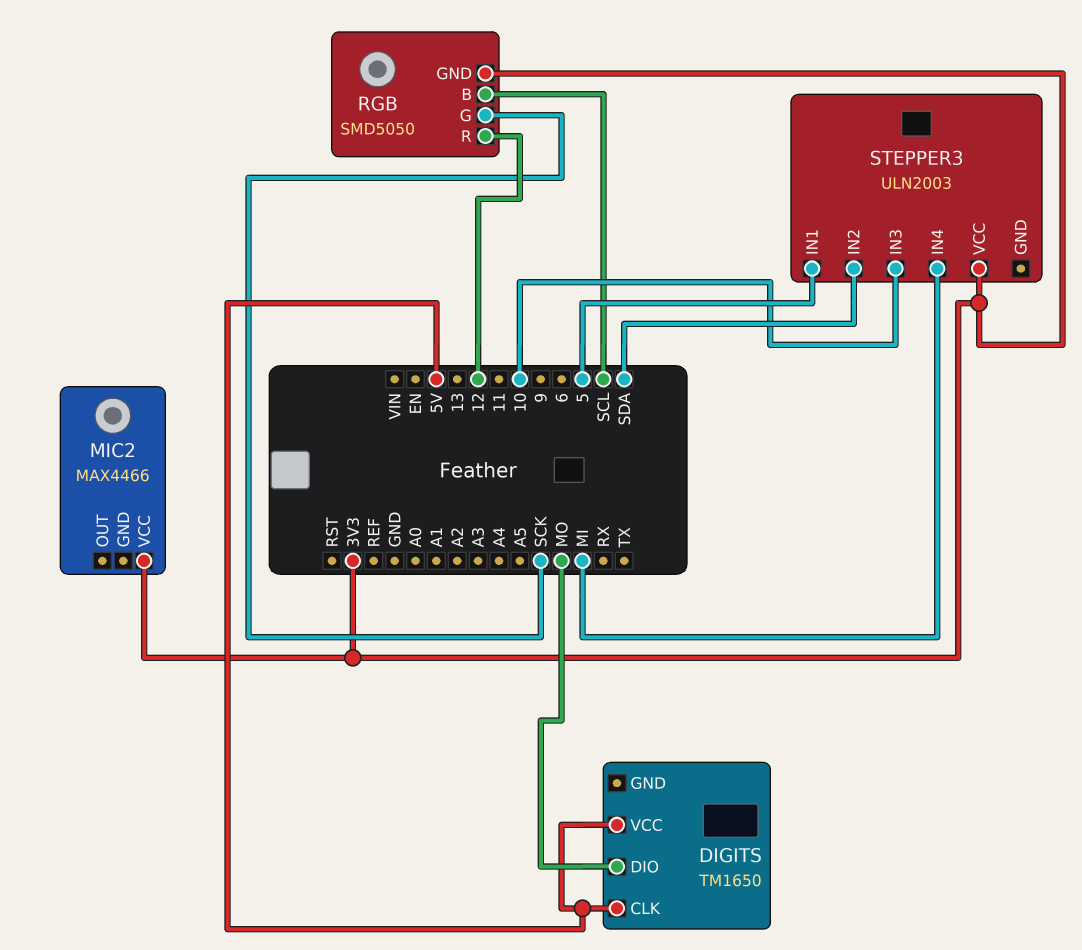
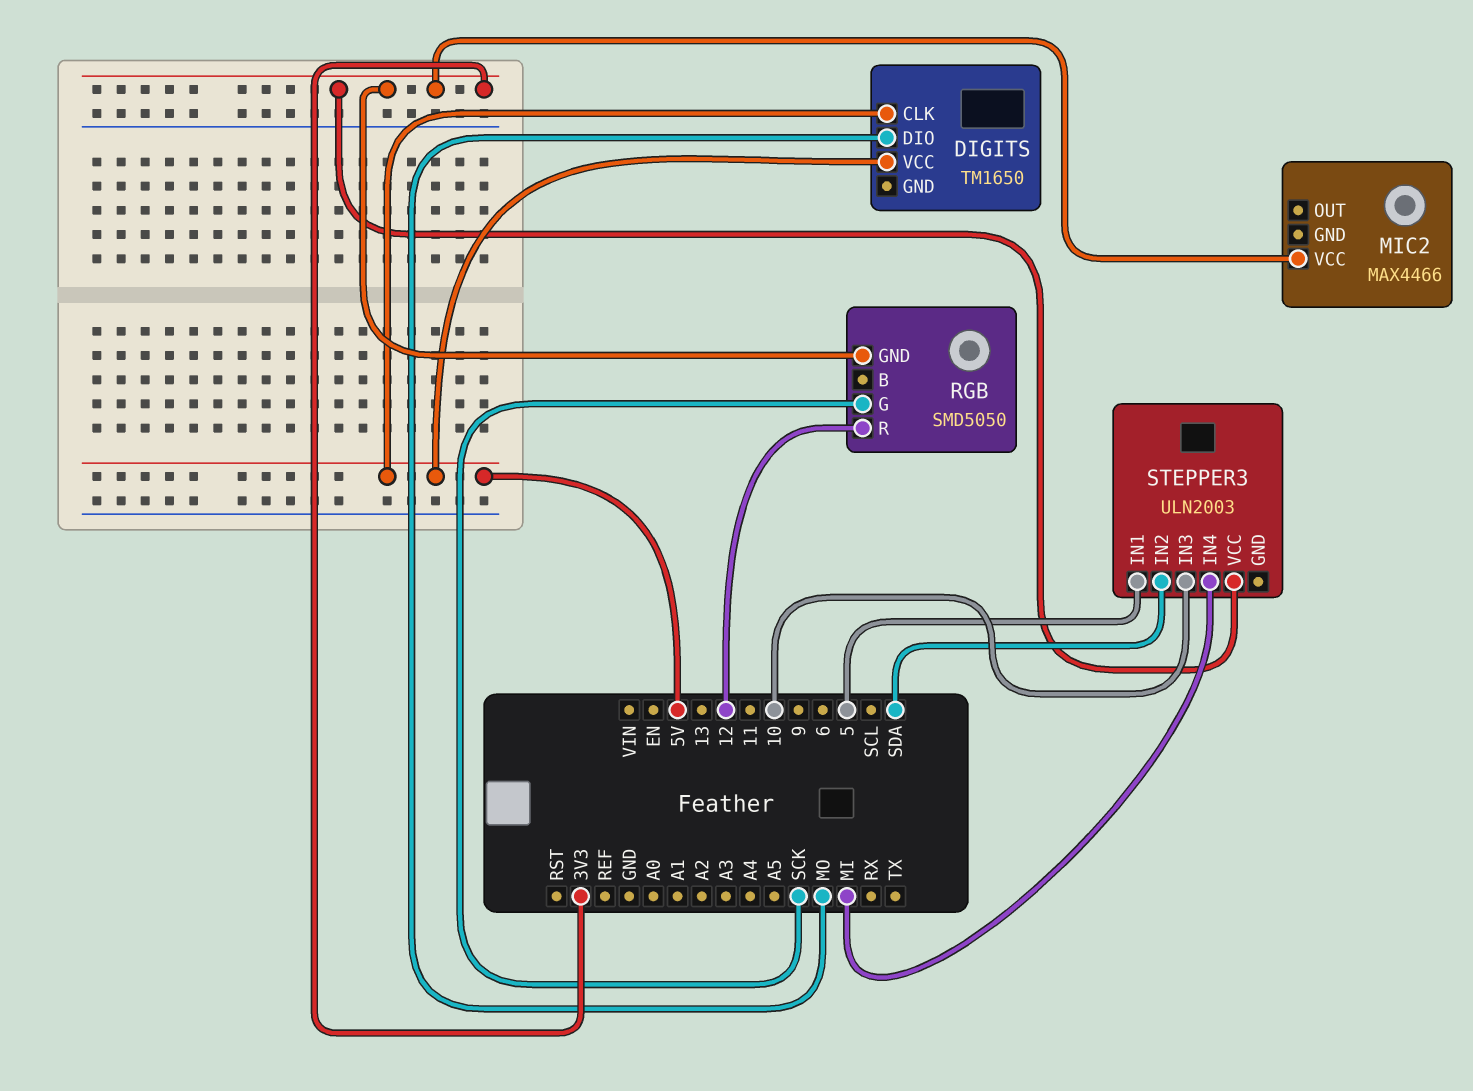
RGB pin B: SCL -> none

